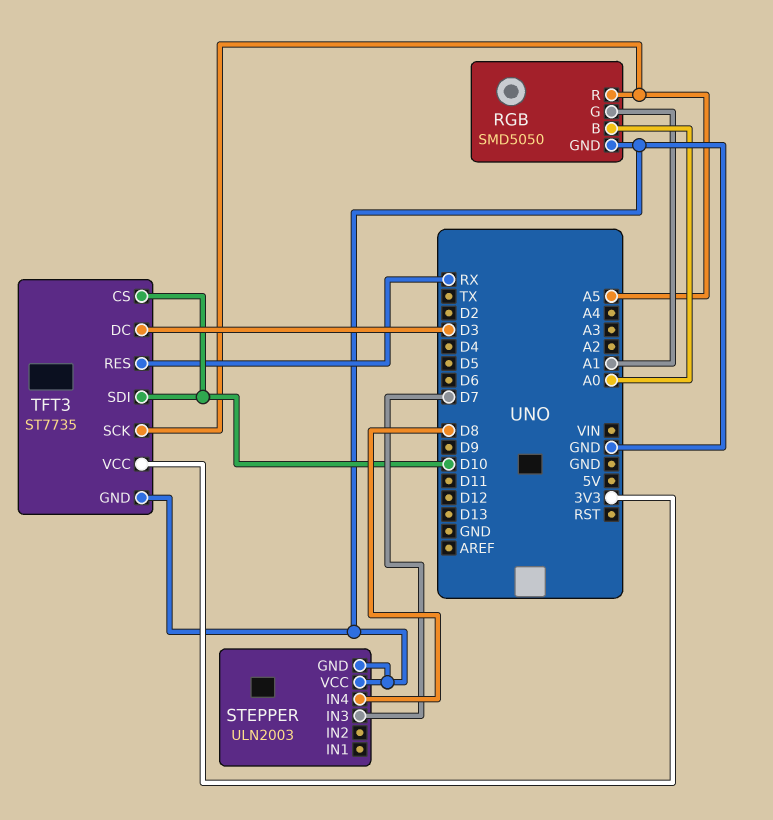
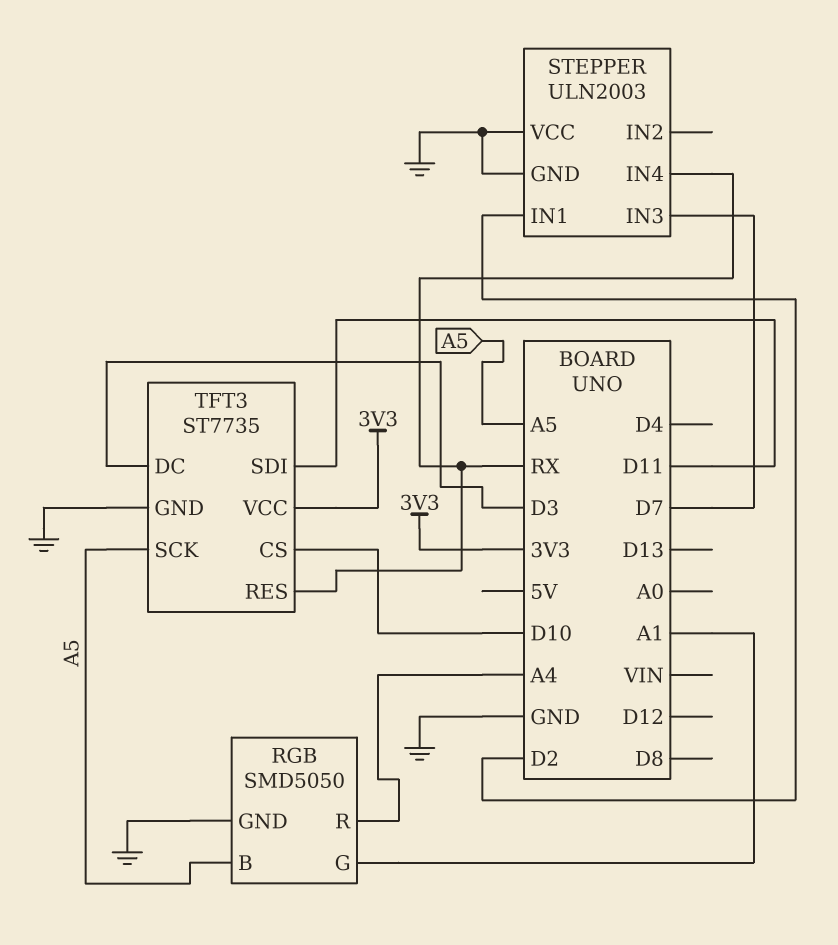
RGB pin B: A0 -> A5
RGB pin R: A5 -> A4
STEPPER pin IN1: none -> D2
STEPPER pin IN4: D8 -> RX
TFT3 pin SDI: D10 -> D11

